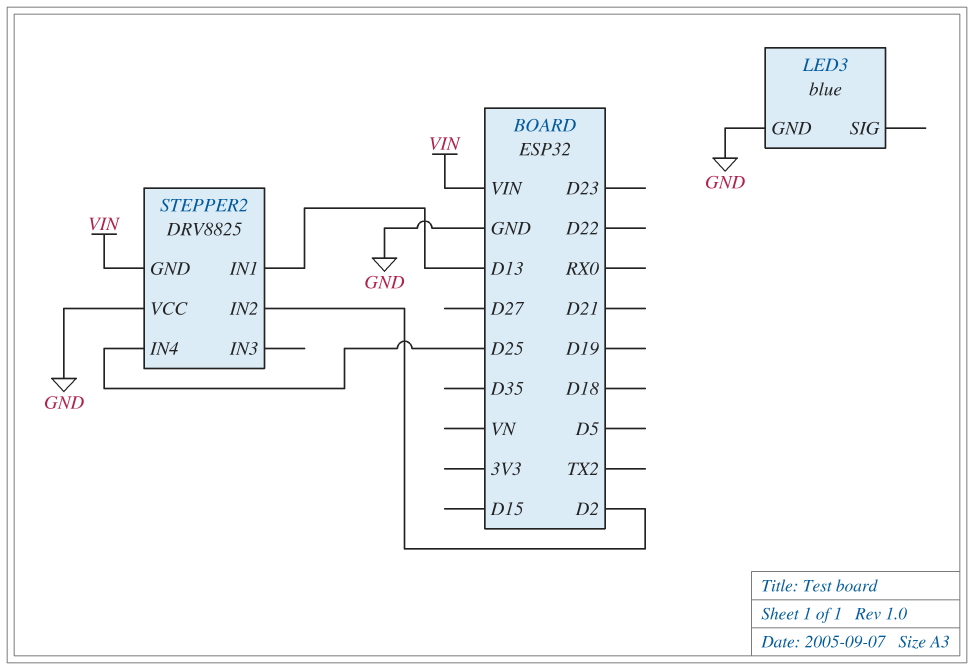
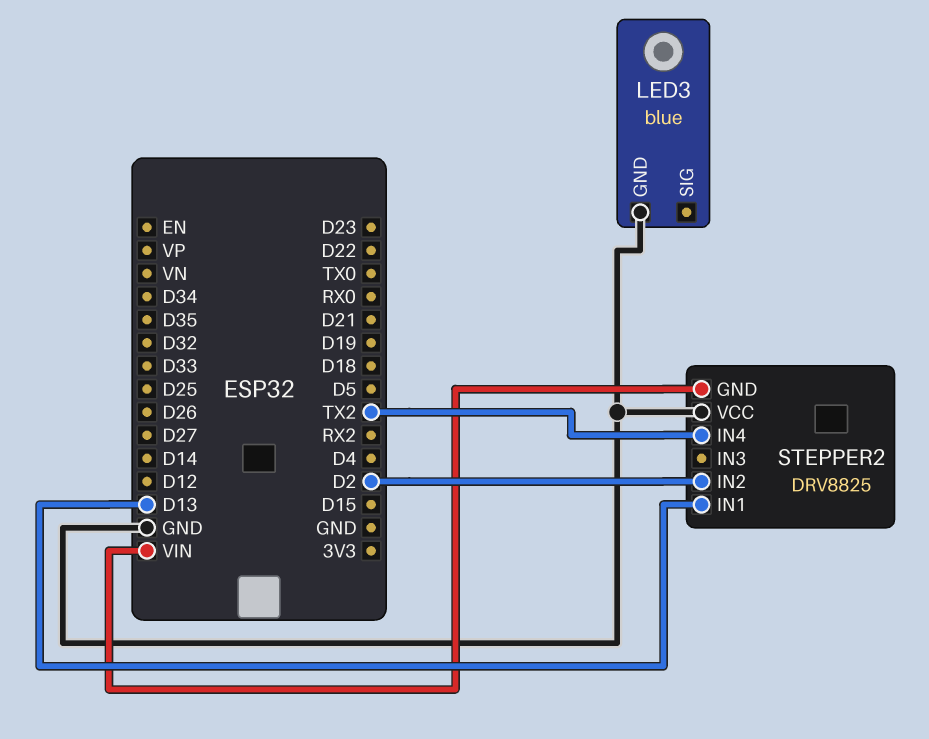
STEPPER2 pin IN4: D25 -> TX2

